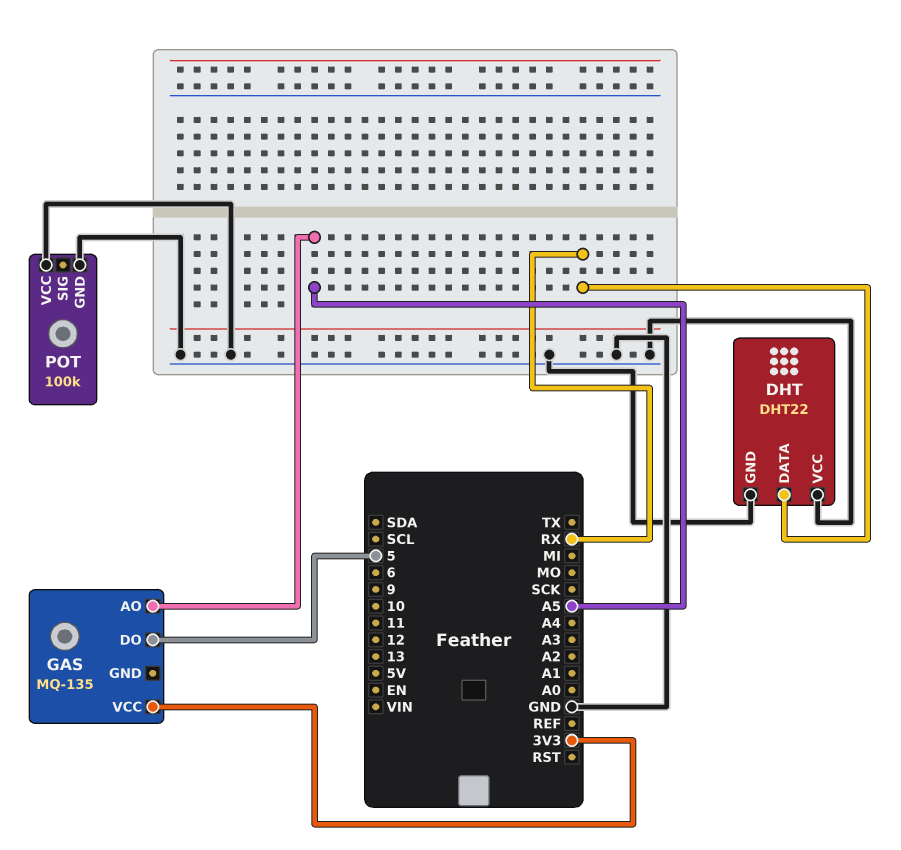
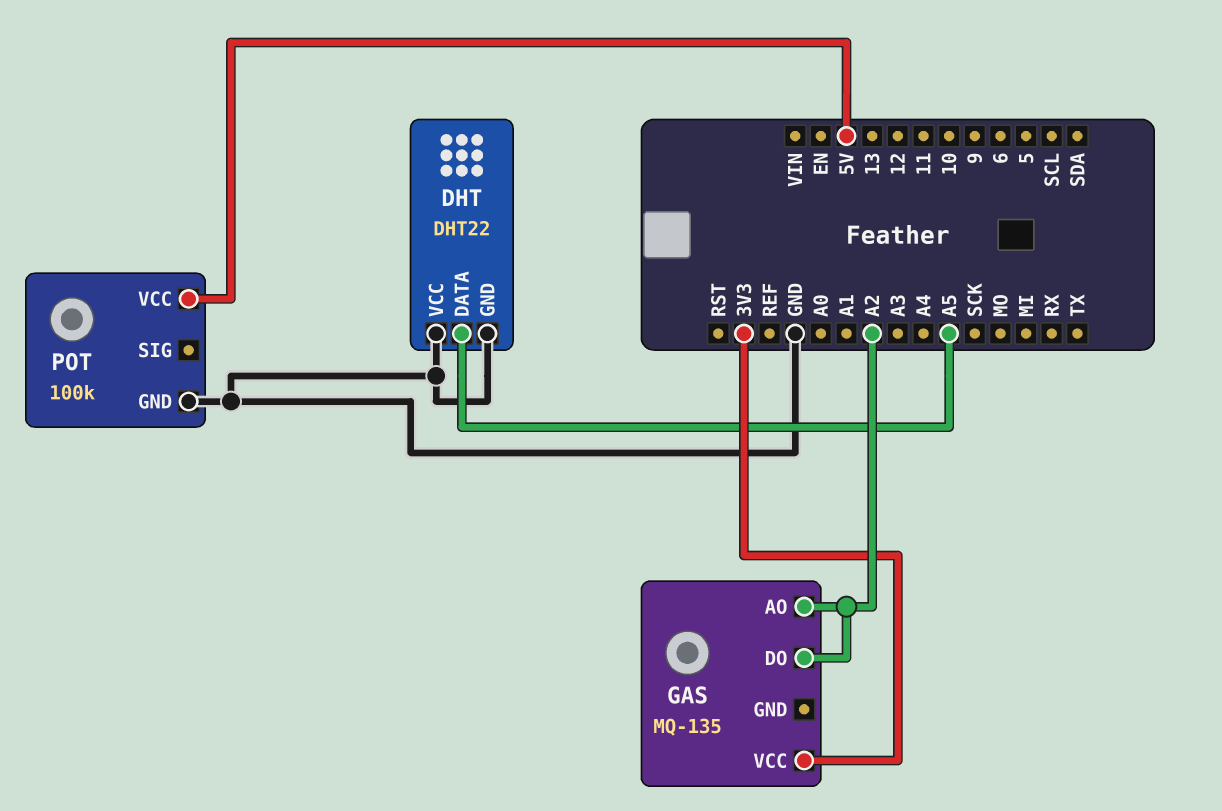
DHT pin DATA: RX -> A5
GAS pin AO: A5 -> A2
GAS pin DO: 5 -> A2
POT pin VCC: GND -> 5V

